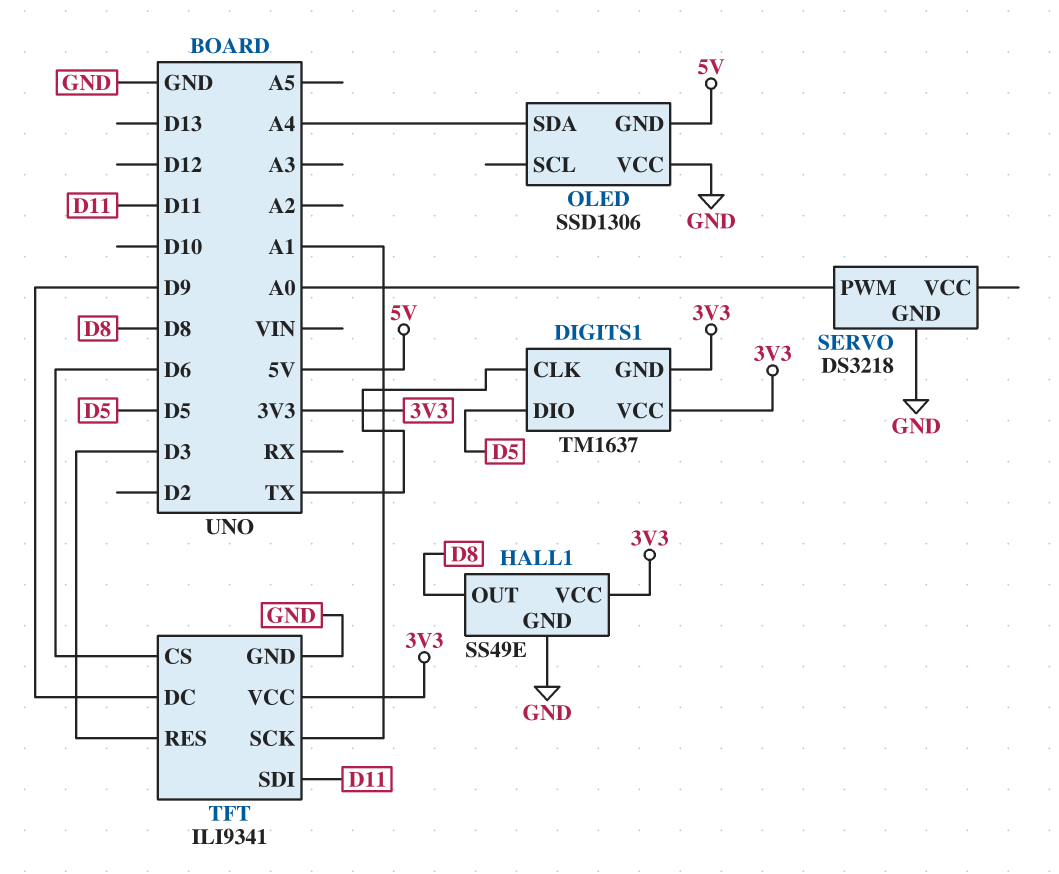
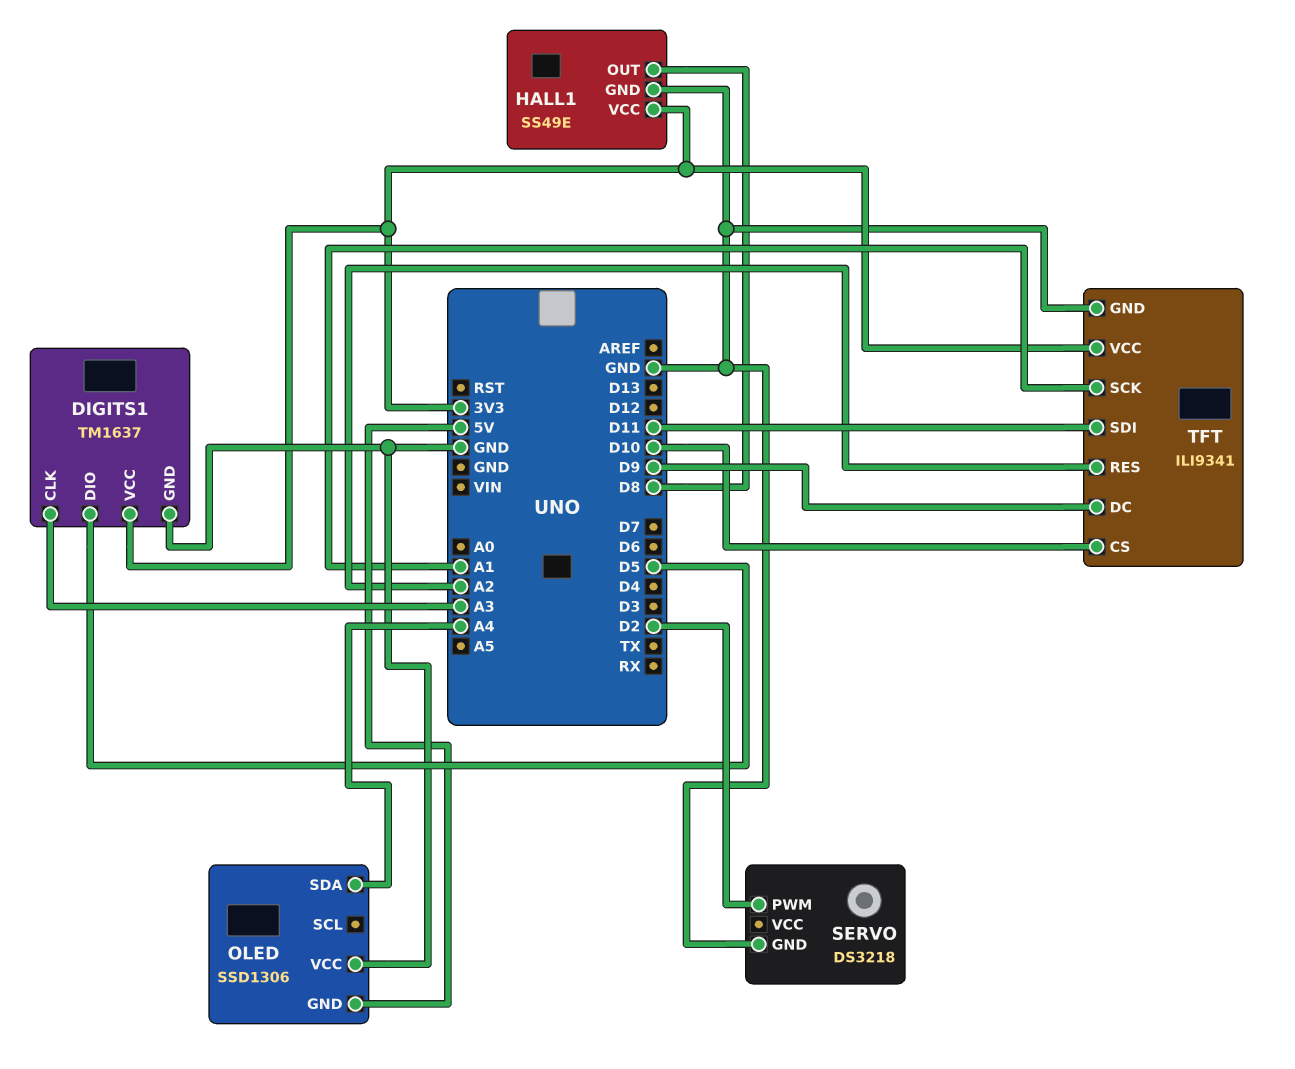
DIGITS1 pin CLK: TX -> A3
DIGITS1 pin GND: 3V3 -> GND
SERVO pin PWM: A0 -> D2
TFT pin CS: D6 -> D10
TFT pin RES: D3 -> A2

